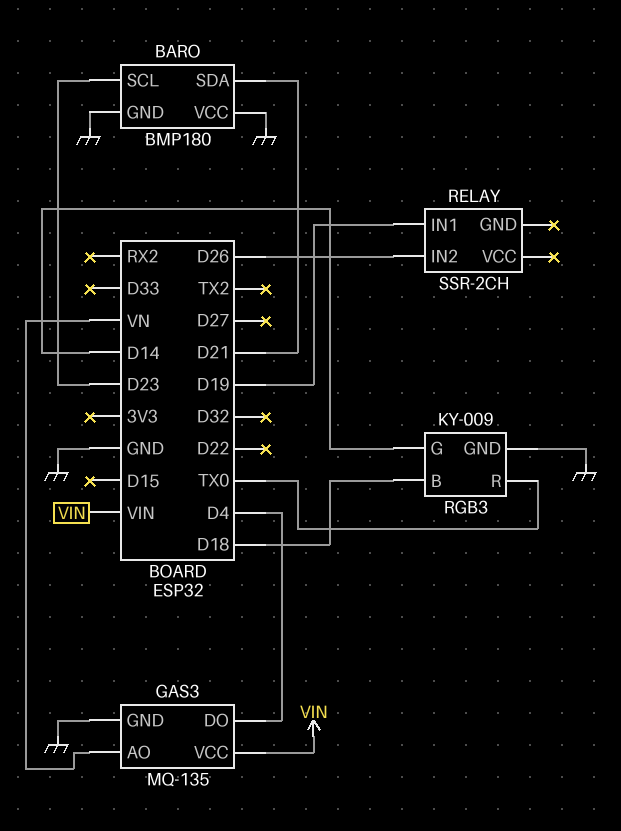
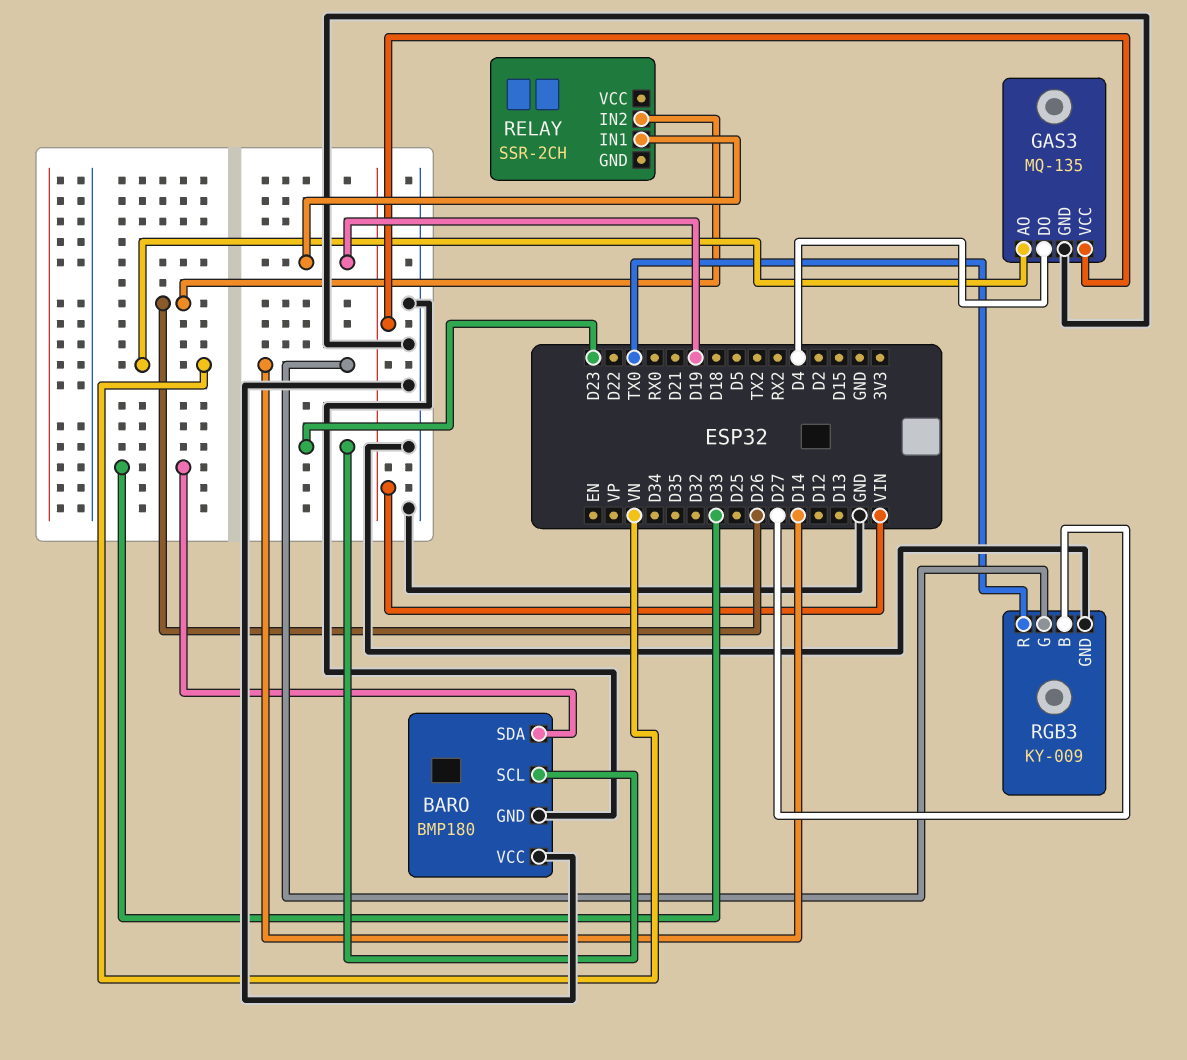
BARO pin SDA: D21 -> D33
RGB3 pin B: D18 -> D27

